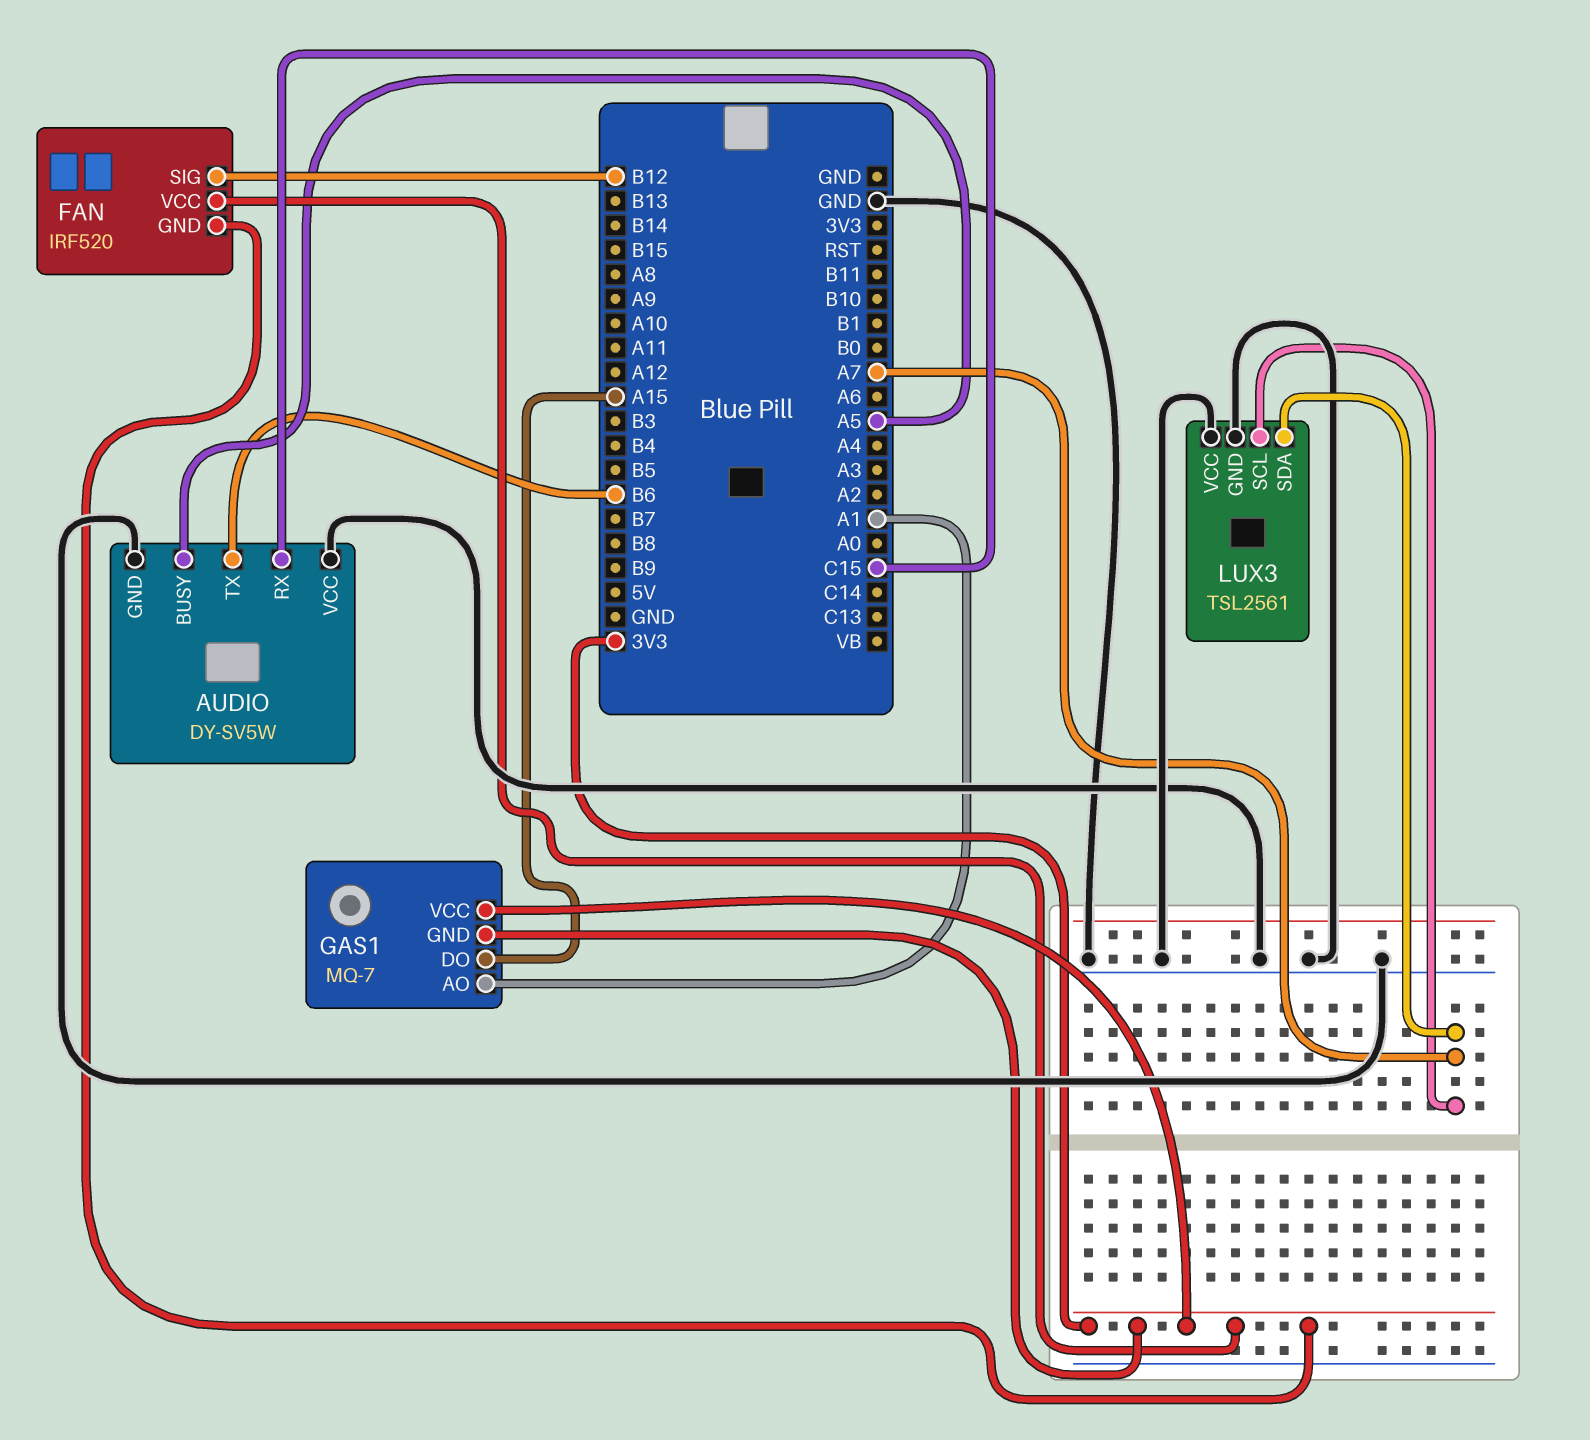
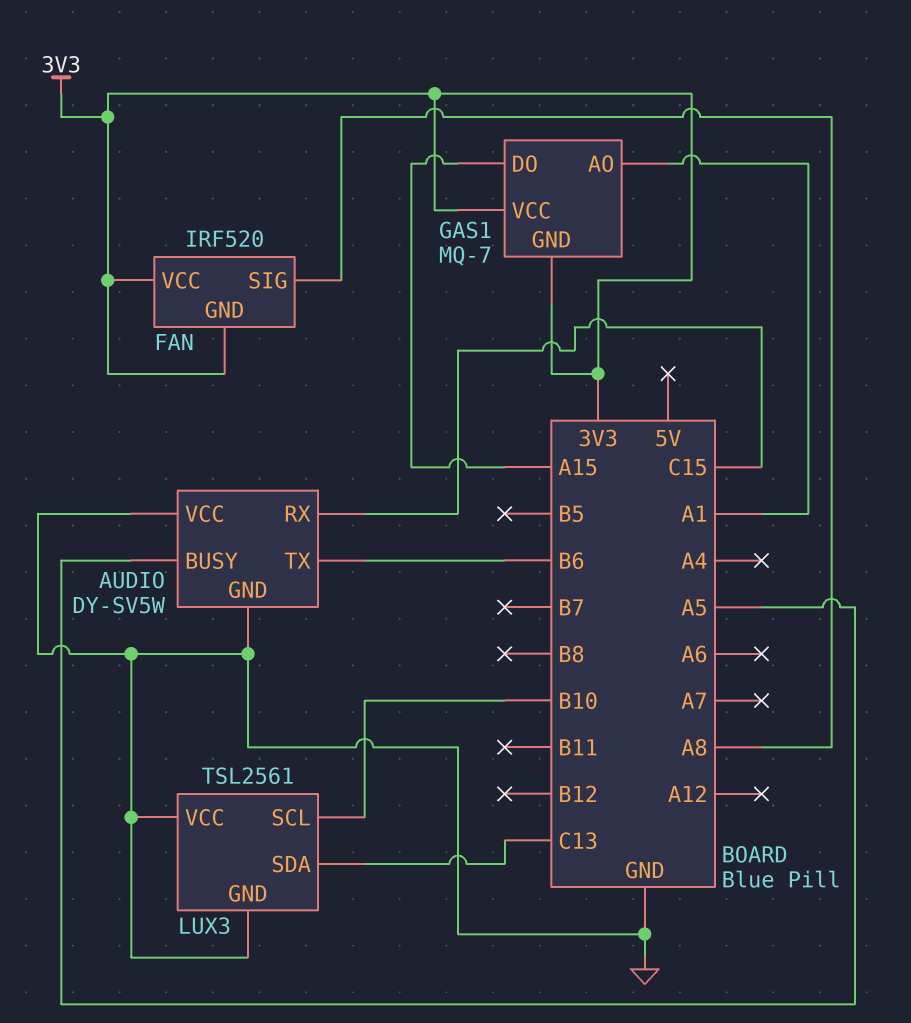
FAN pin SIG: B12 -> A8
LUX3 pin SCL: A7 -> B10
LUX3 pin SDA: A7 -> C13

